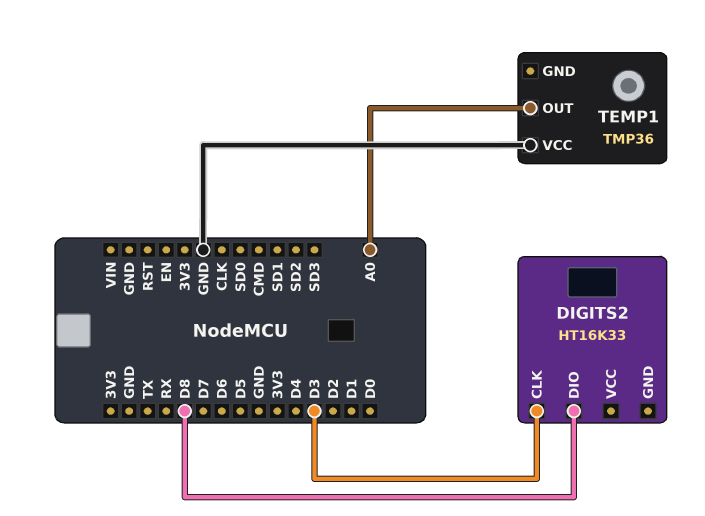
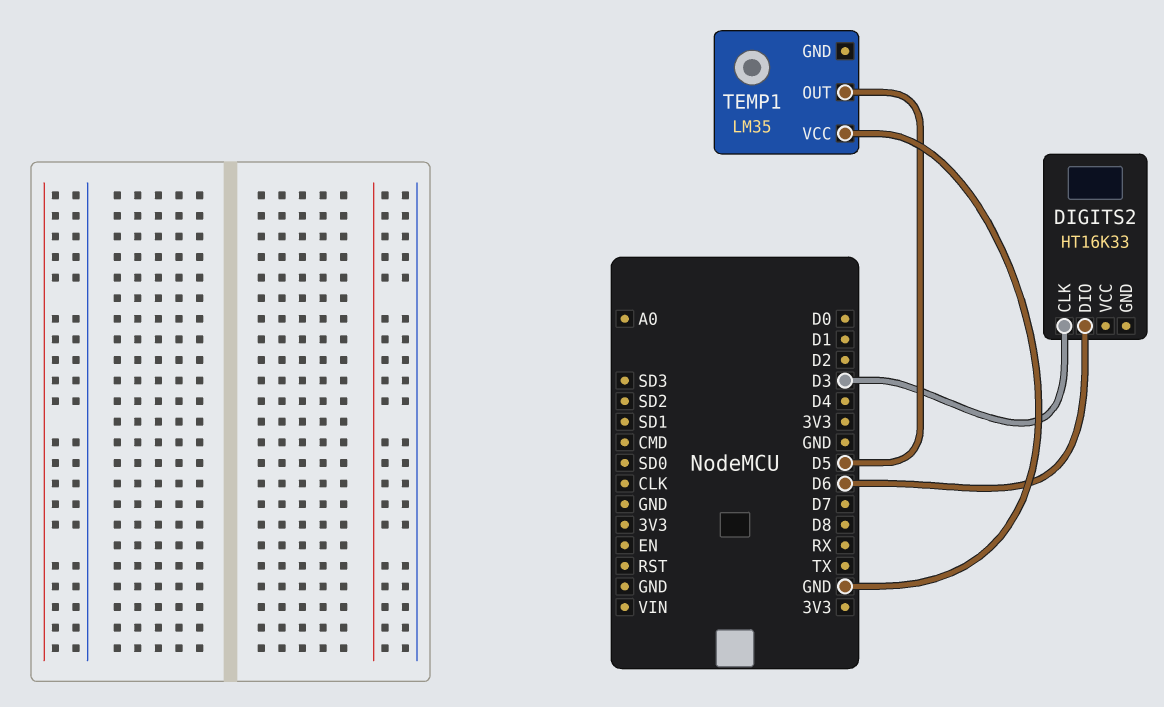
DIGITS2 pin DIO: D8 -> D6
TEMP1: TMP36 -> LM35
TEMP1 pin OUT: A0 -> D5

